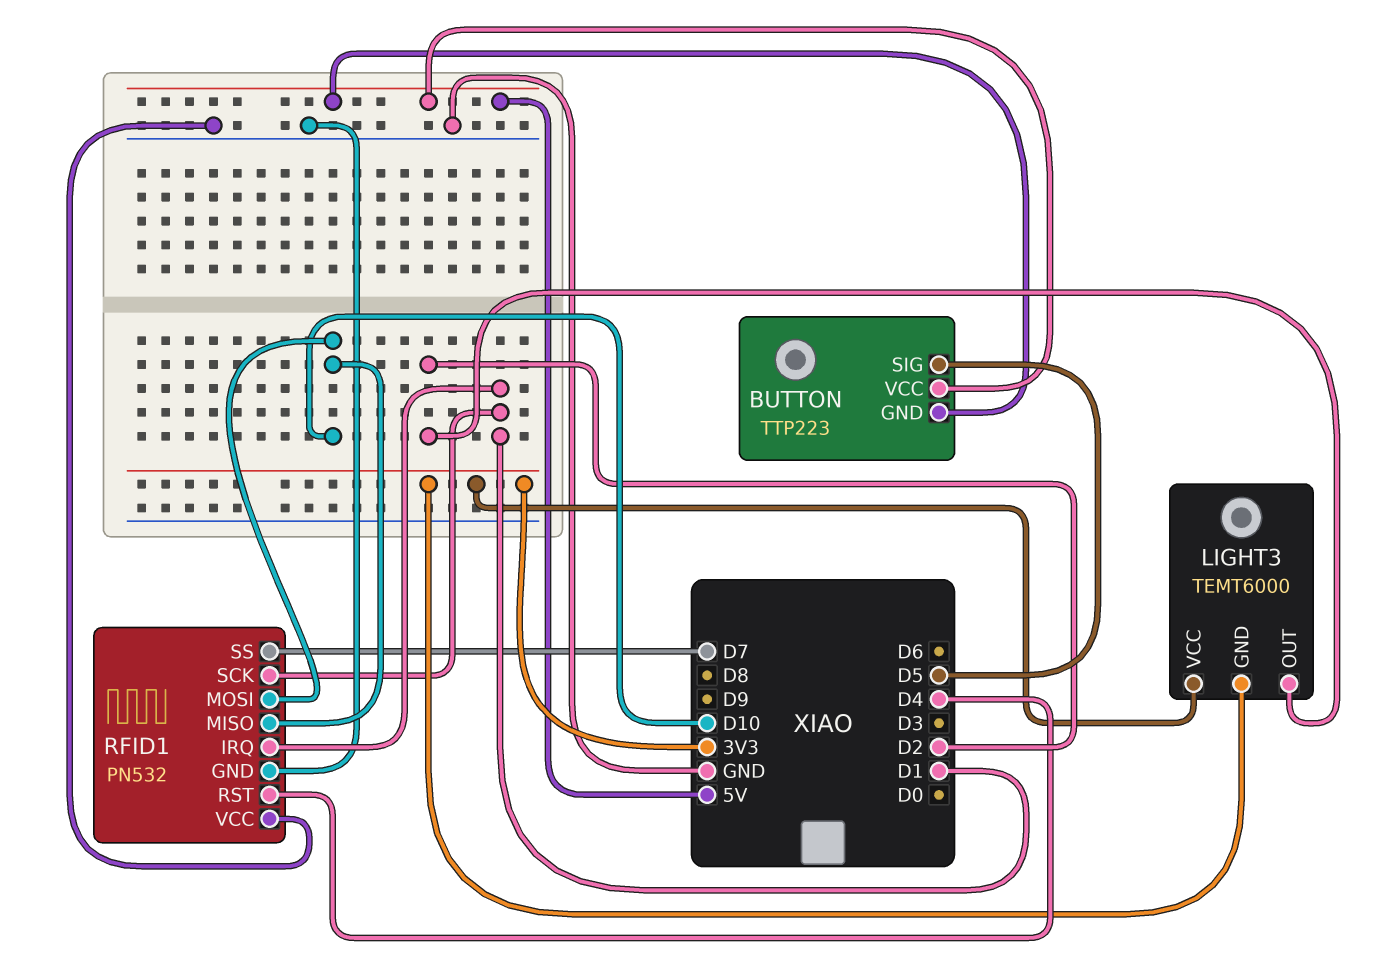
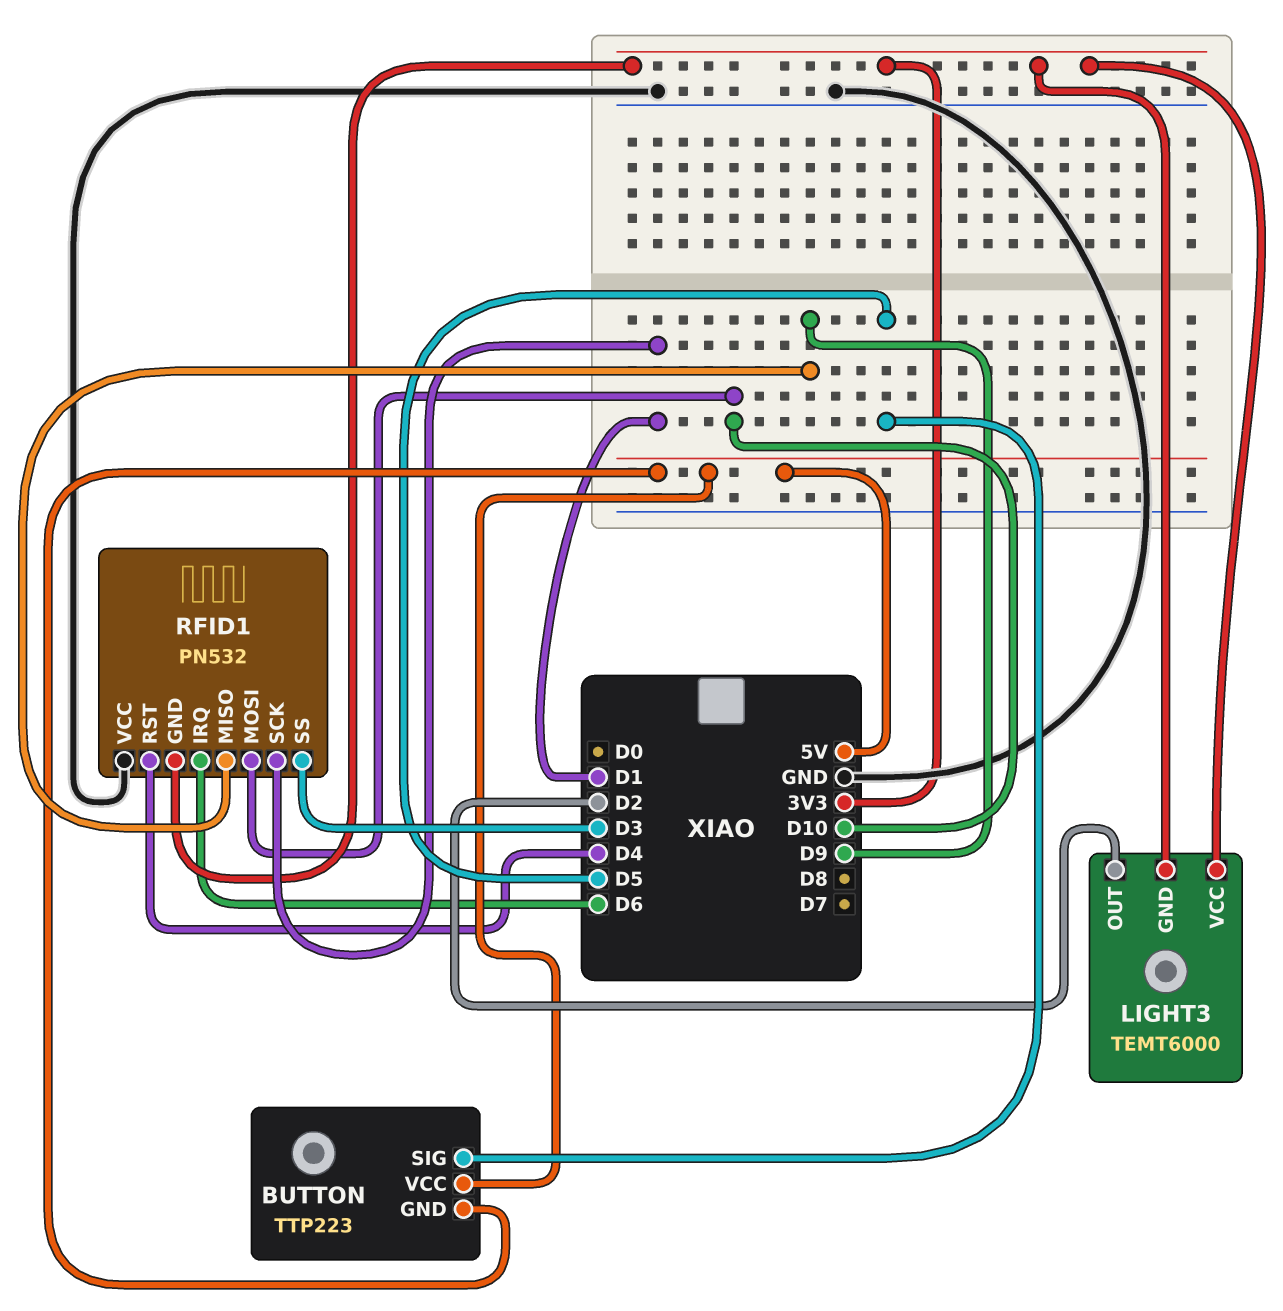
RFID1 pin GND: GND -> 3V3
RFID1 pin IRQ: D1 -> D6
RFID1 pin MISO: D10 -> D9
RFID1 pin SS: D7 -> D3

